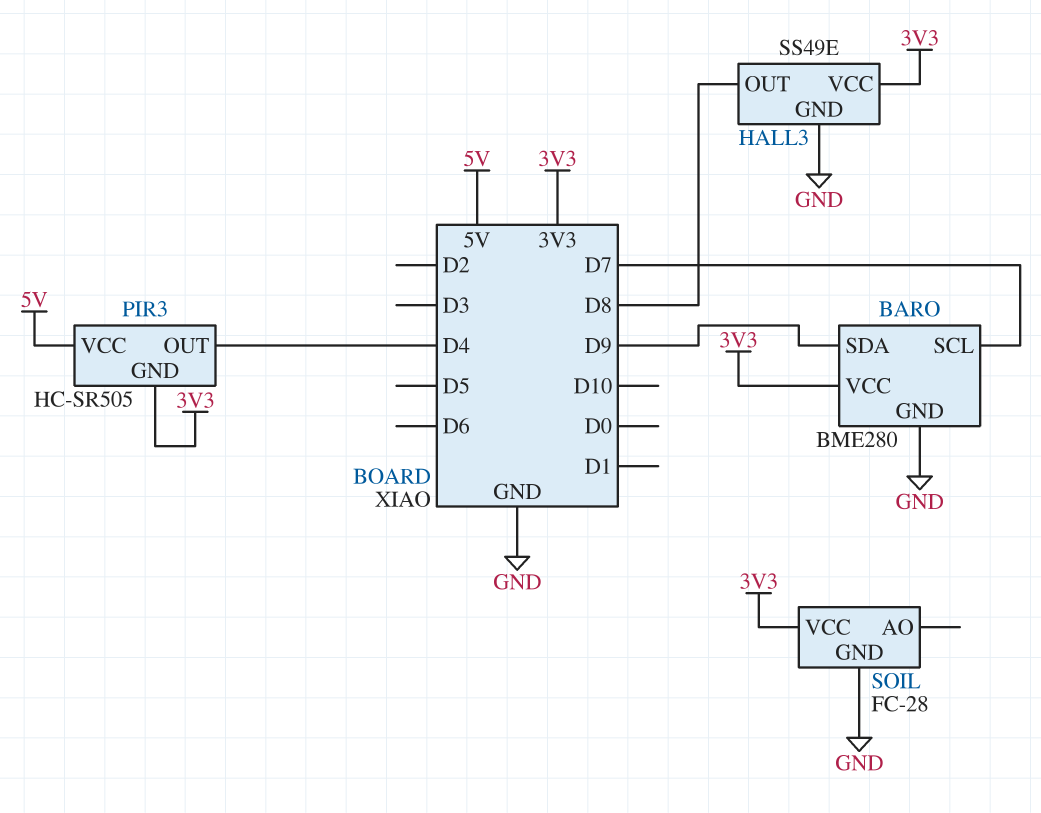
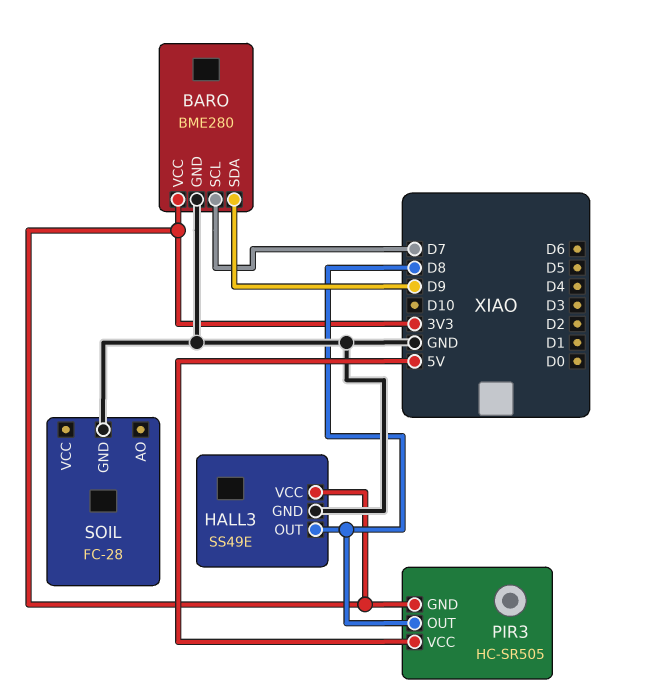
PIR3 pin OUT: D4 -> D8
SOIL pin VCC: 3V3 -> none

